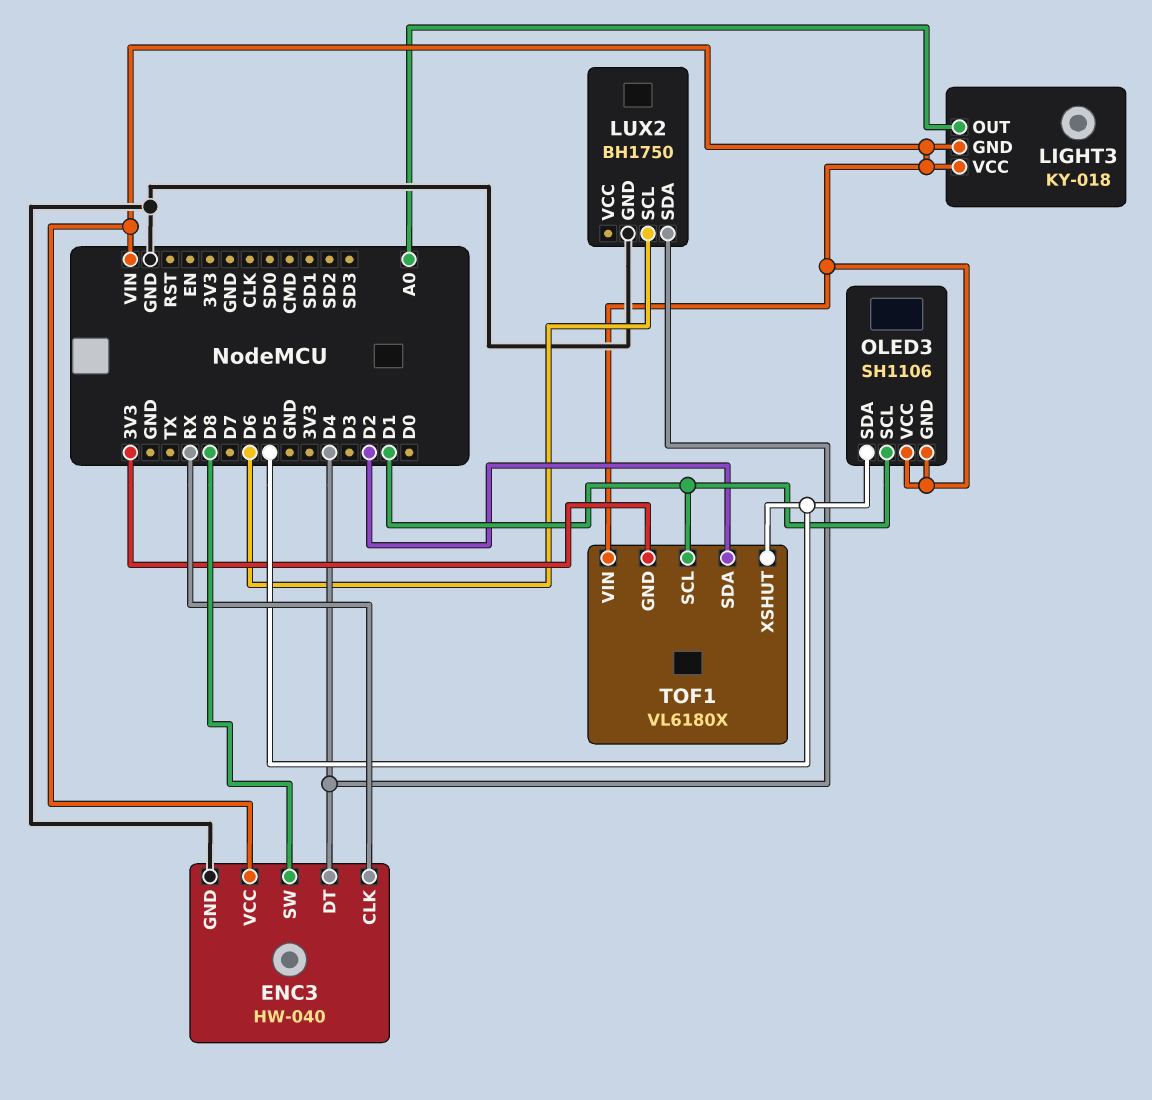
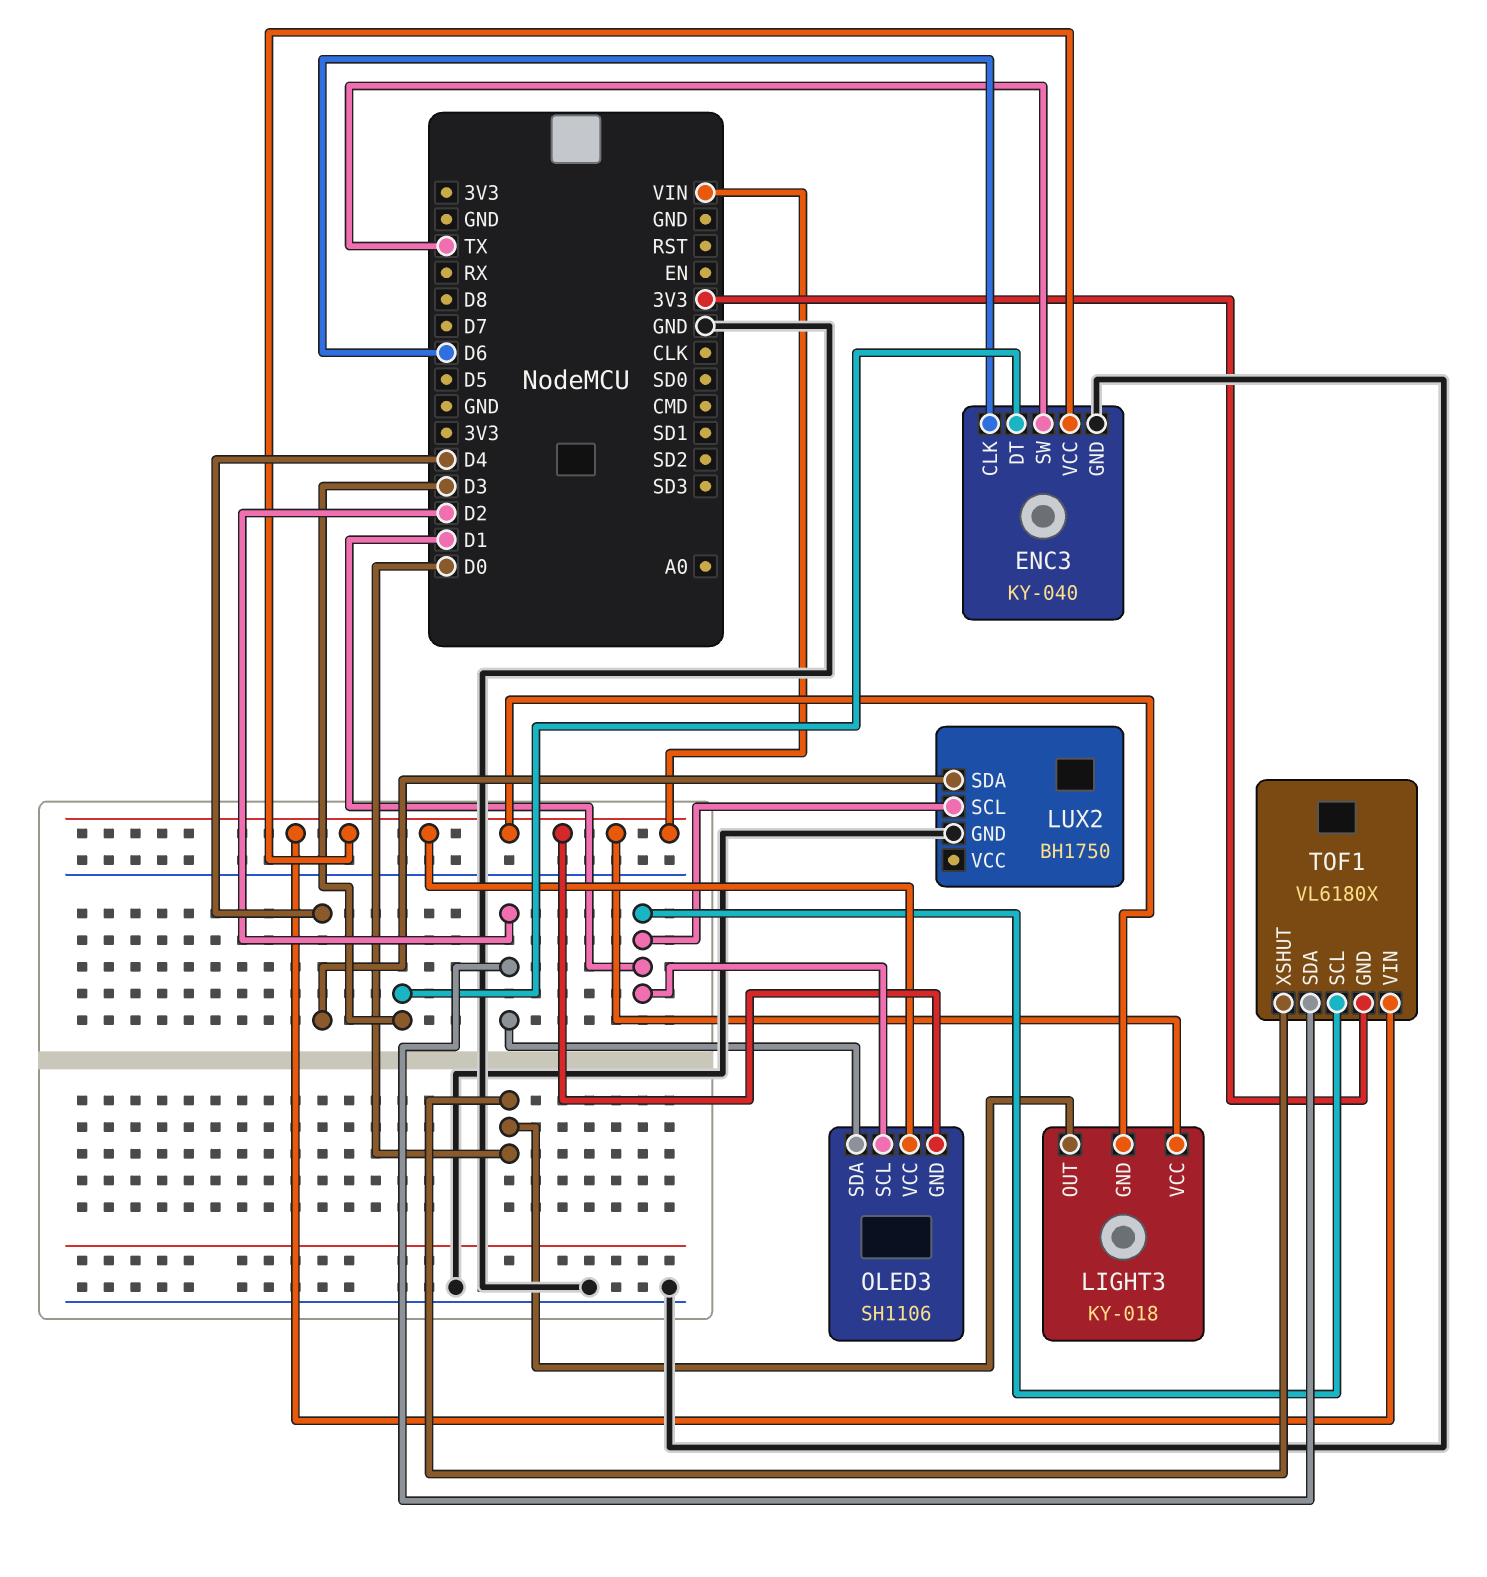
ENC3: HW-040 -> KY-040
ENC3 pin CLK: RX -> D6
ENC3 pin DT: D4 -> D3
ENC3 pin SW: D8 -> TX
LIGHT3 pin OUT: A0 -> D0
LUX2 pin SCL: D6 -> D1
OLED3 pin SDA: D5 -> D2
TOF1 pin XSHUT: D5 -> D0

